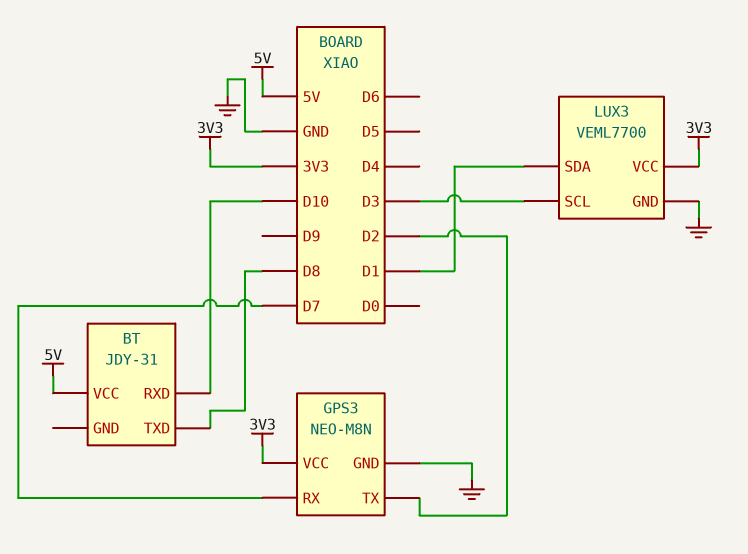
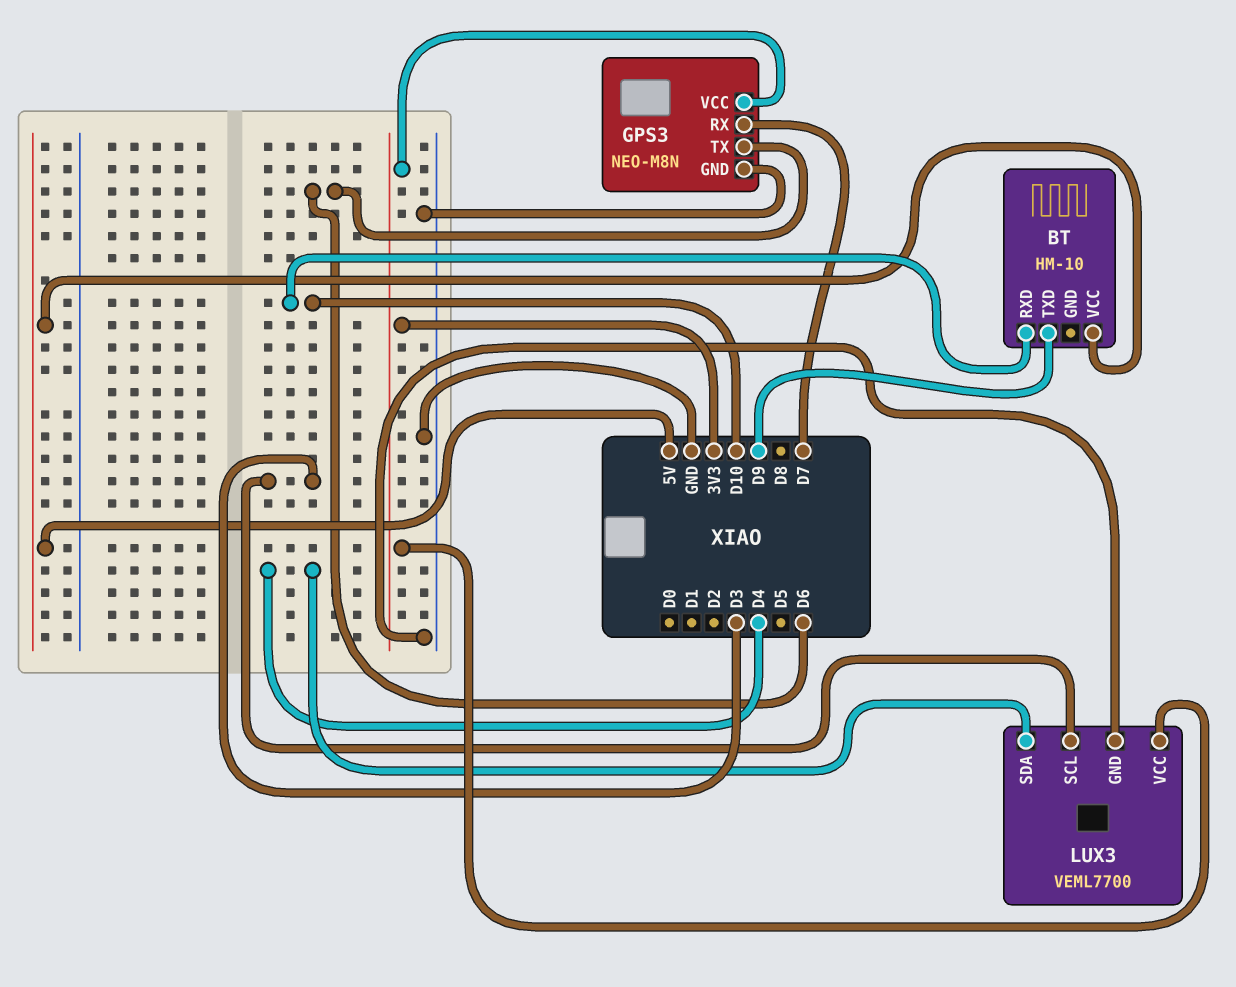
BT: JDY-31 -> HM-10
BT pin TXD: D8 -> D9
GPS3 pin TX: D2 -> D6
LUX3 pin SDA: D1 -> D4

